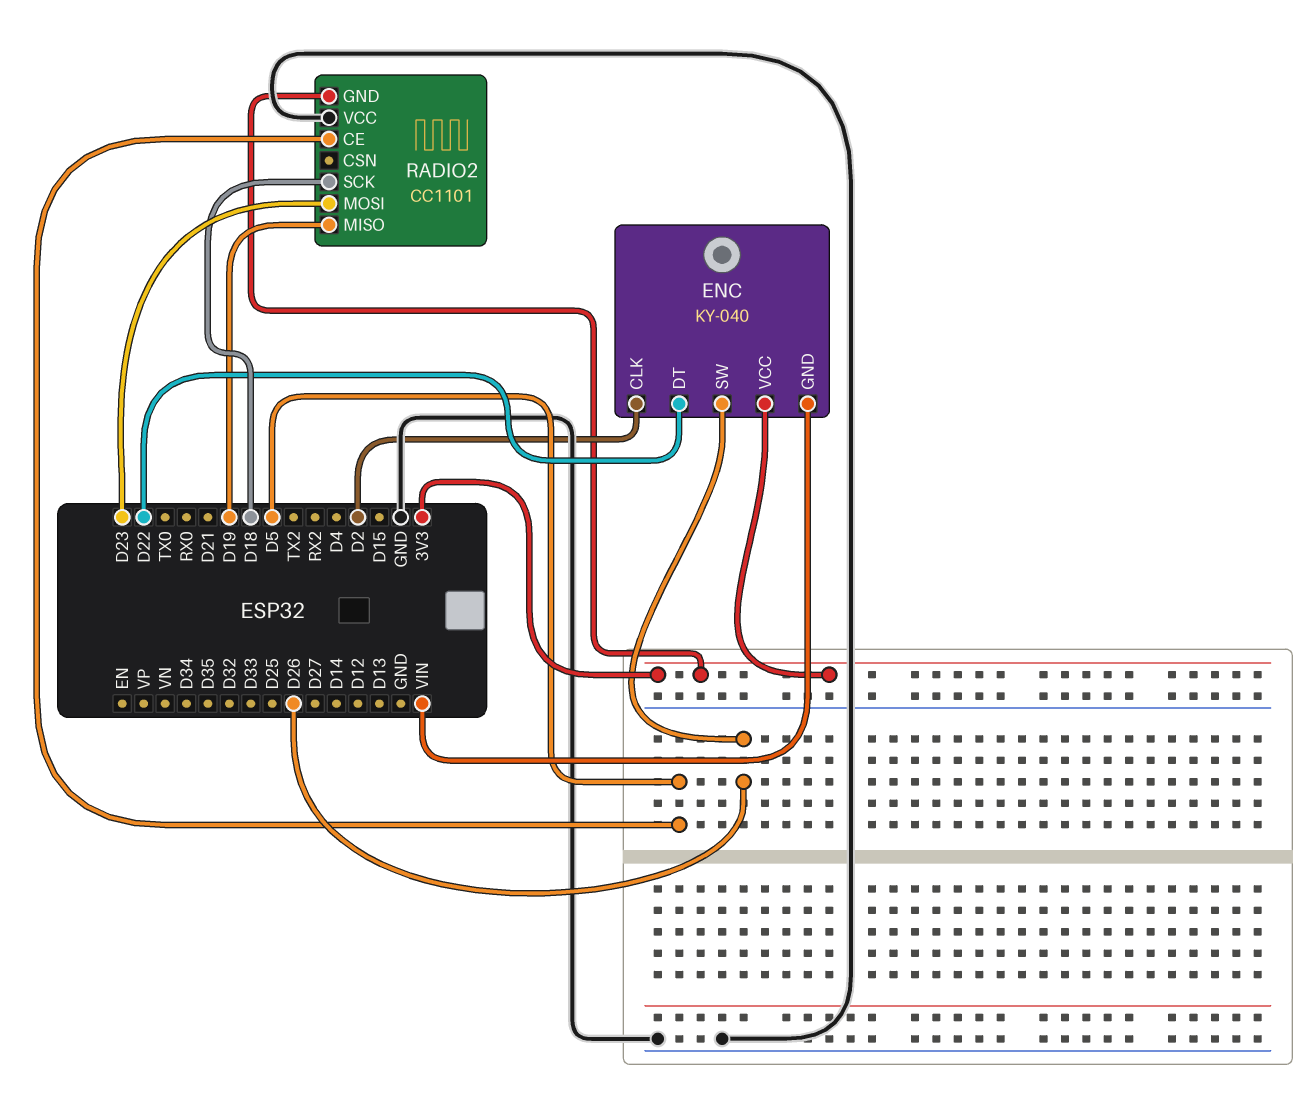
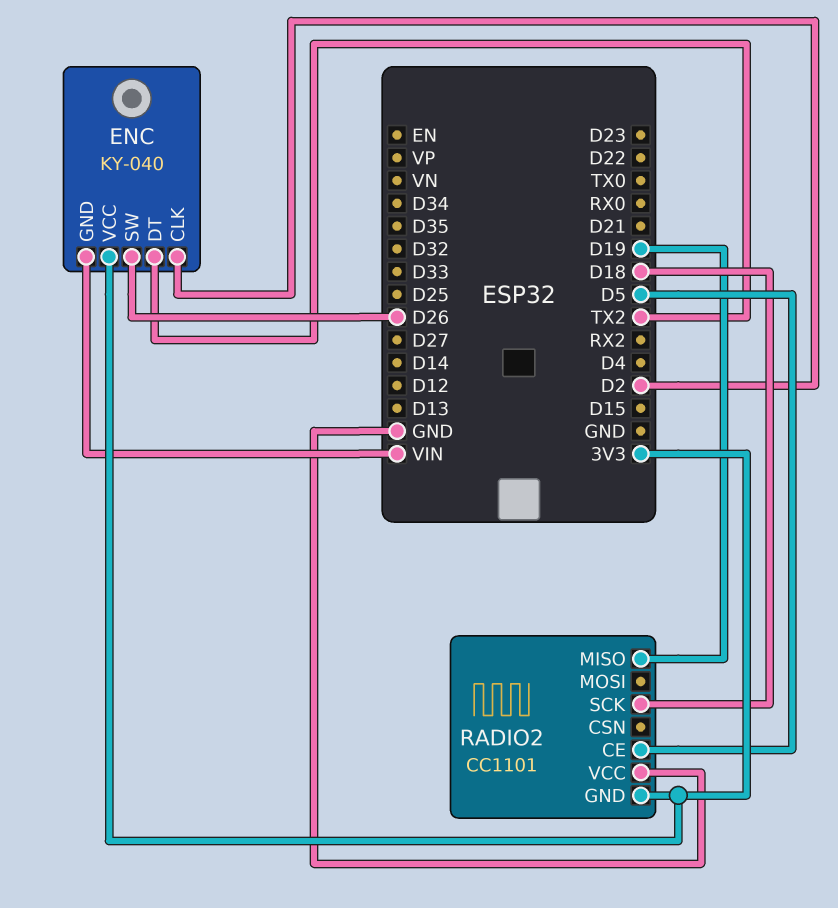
ENC pin DT: D22 -> TX2
RADIO2 pin MOSI: D23 -> none

